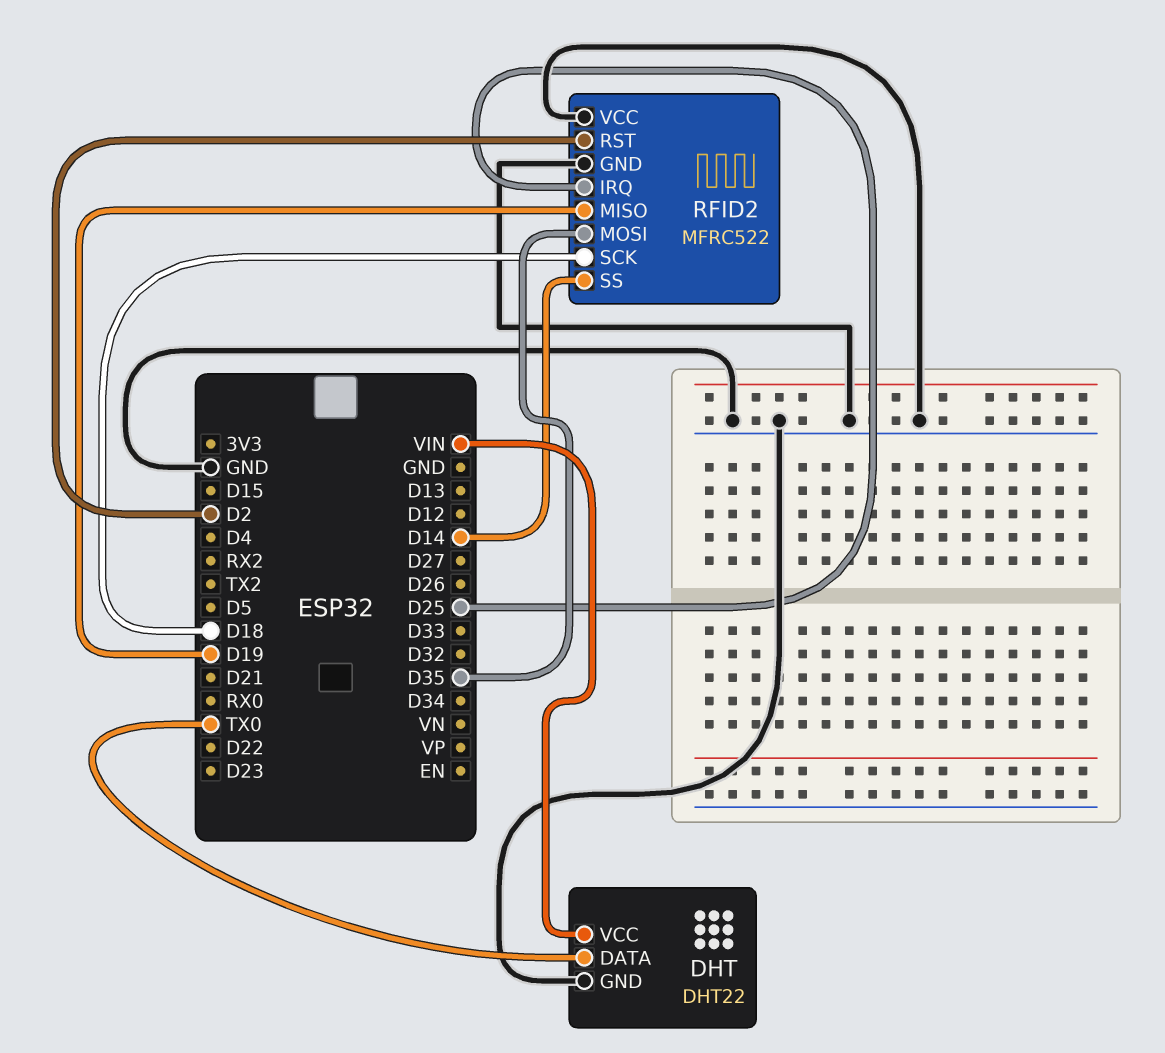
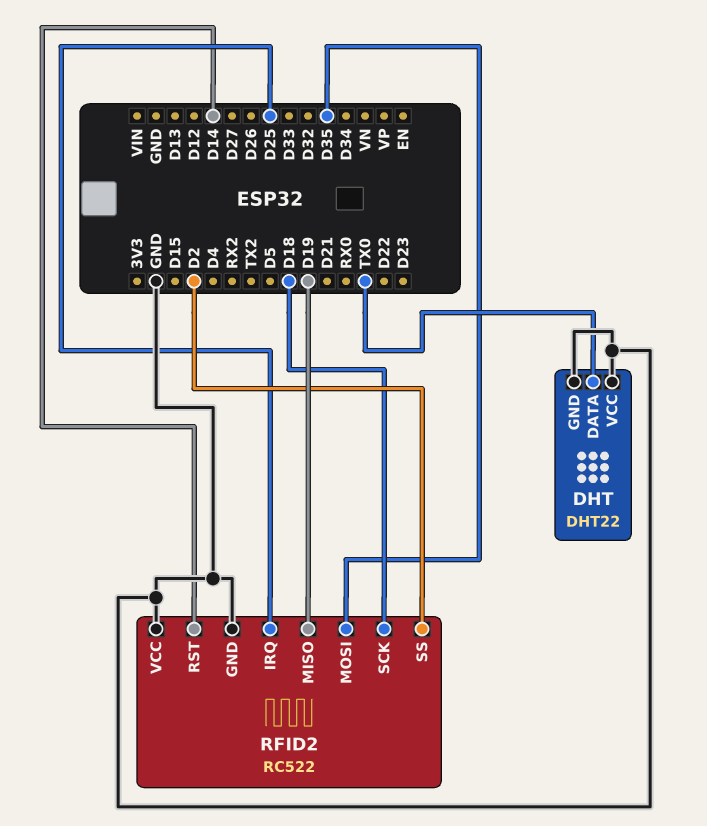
DHT pin VCC: VIN -> GND
RFID2: MFRC522 -> RC522
RFID2 pin RST: D2 -> D14
RFID2 pin SS: D14 -> D2

